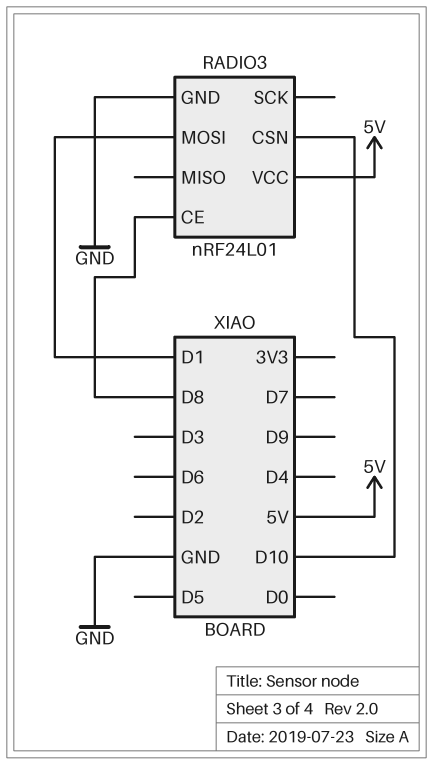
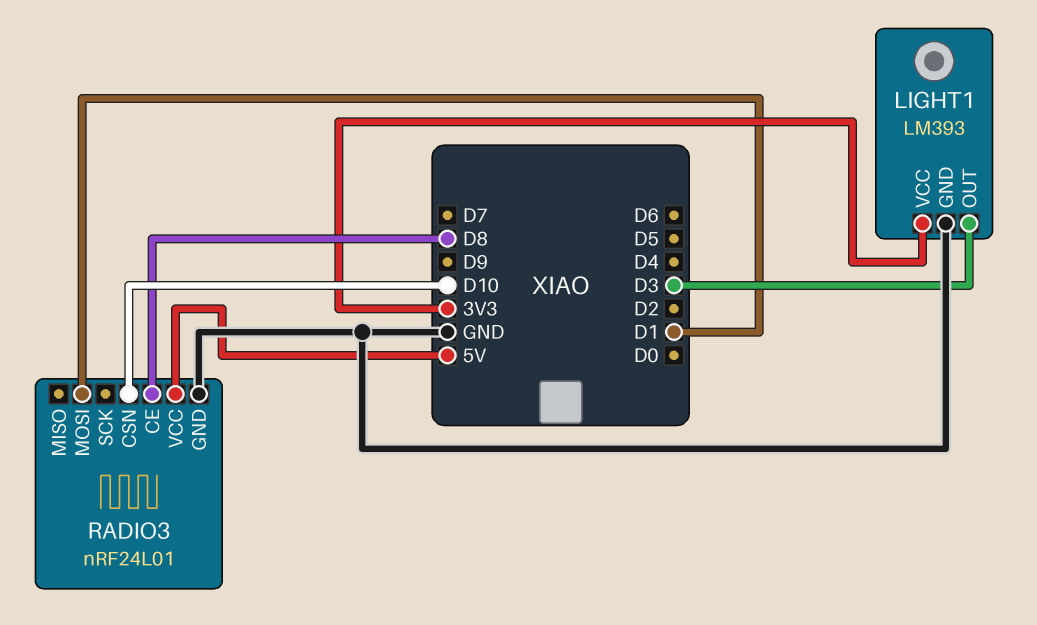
LIGHT1: none -> LM393
LIGHT1 pin GND: none -> GND
LIGHT1 pin OUT: none -> D3
LIGHT1 pin VCC: none -> 3V3

